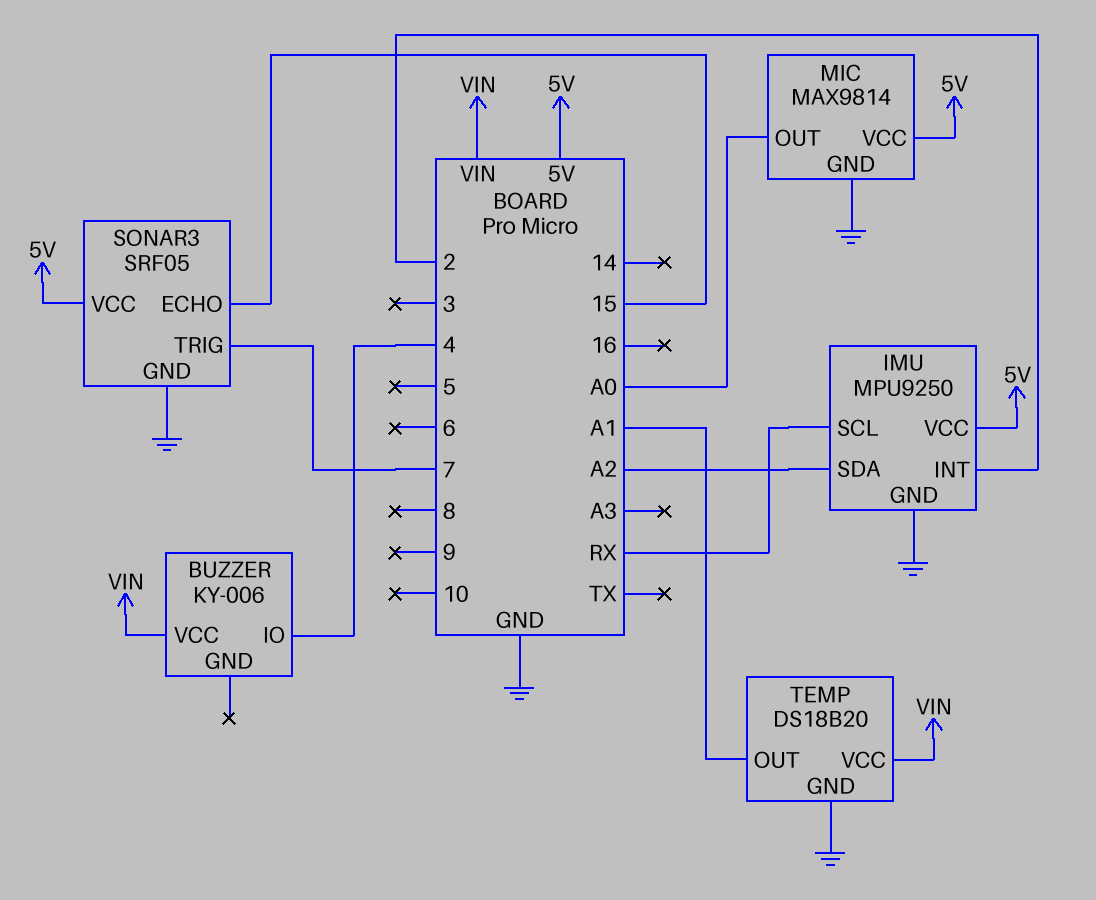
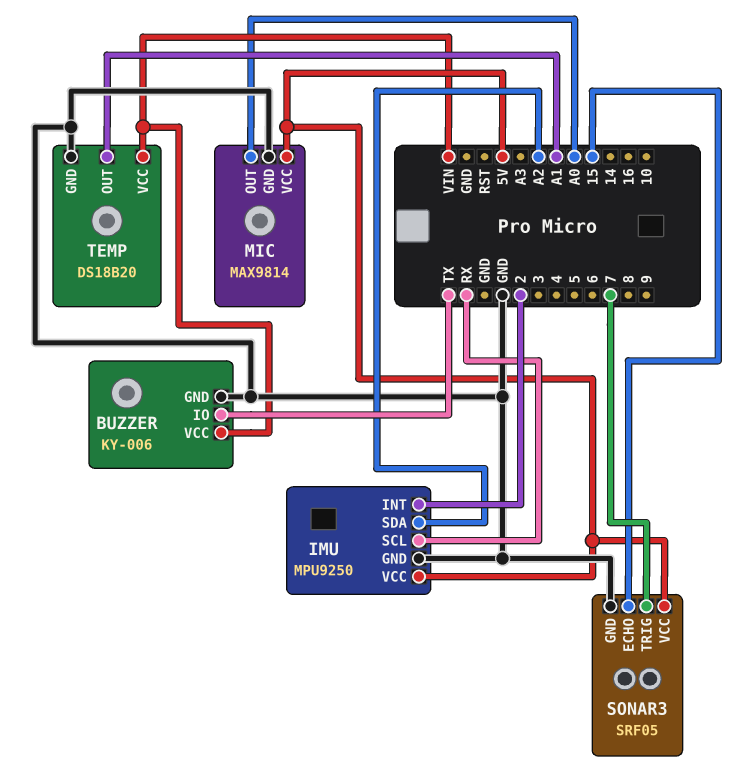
BUZZER pin GND: none -> GND
BUZZER pin IO: 4 -> TX

